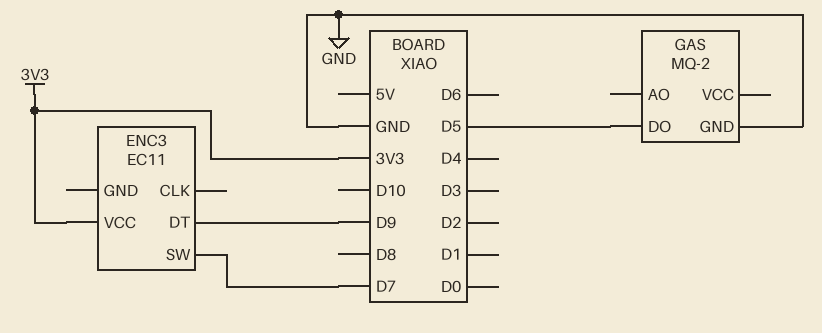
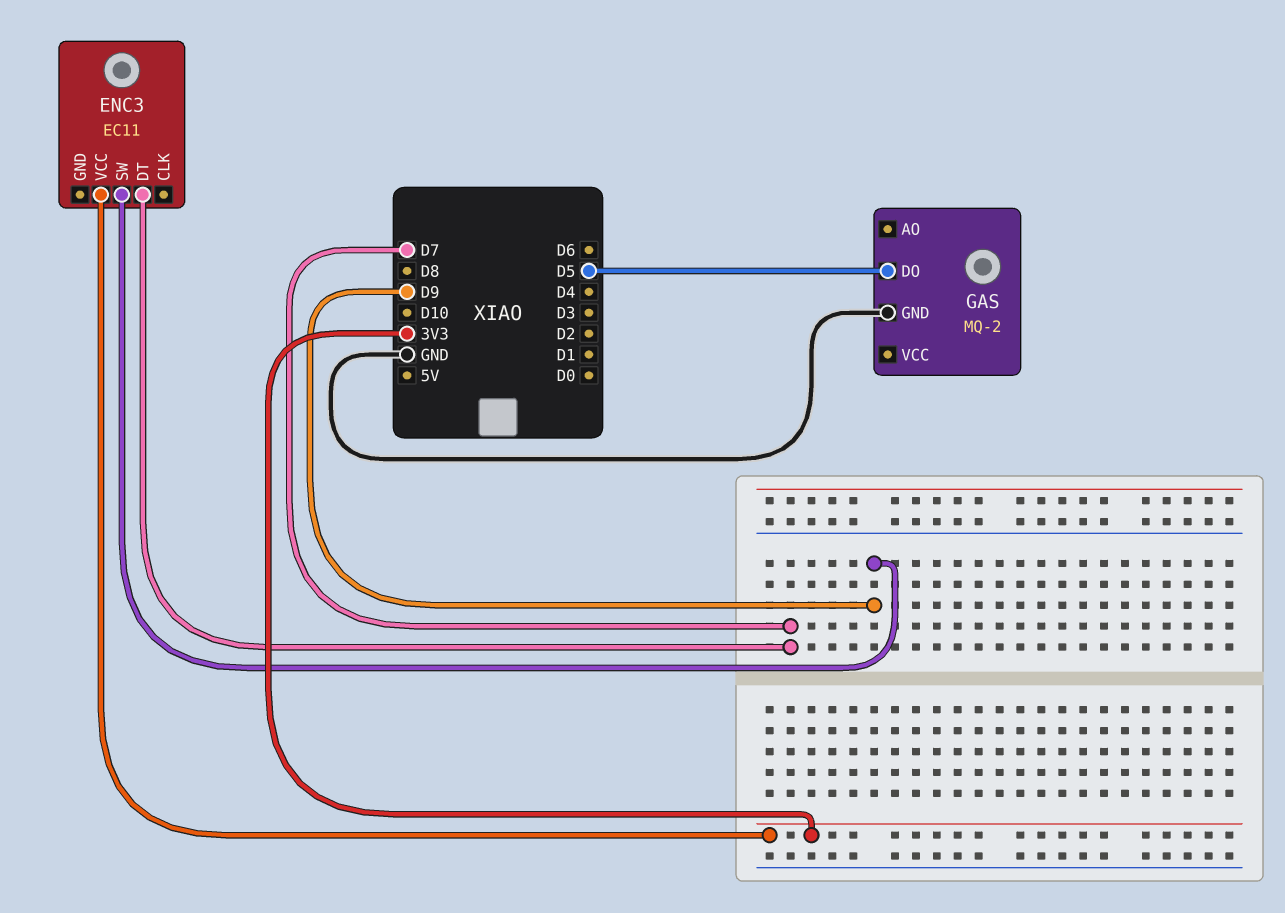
ENC3 pin DT: D9 -> D7
ENC3 pin SW: D7 -> D9

